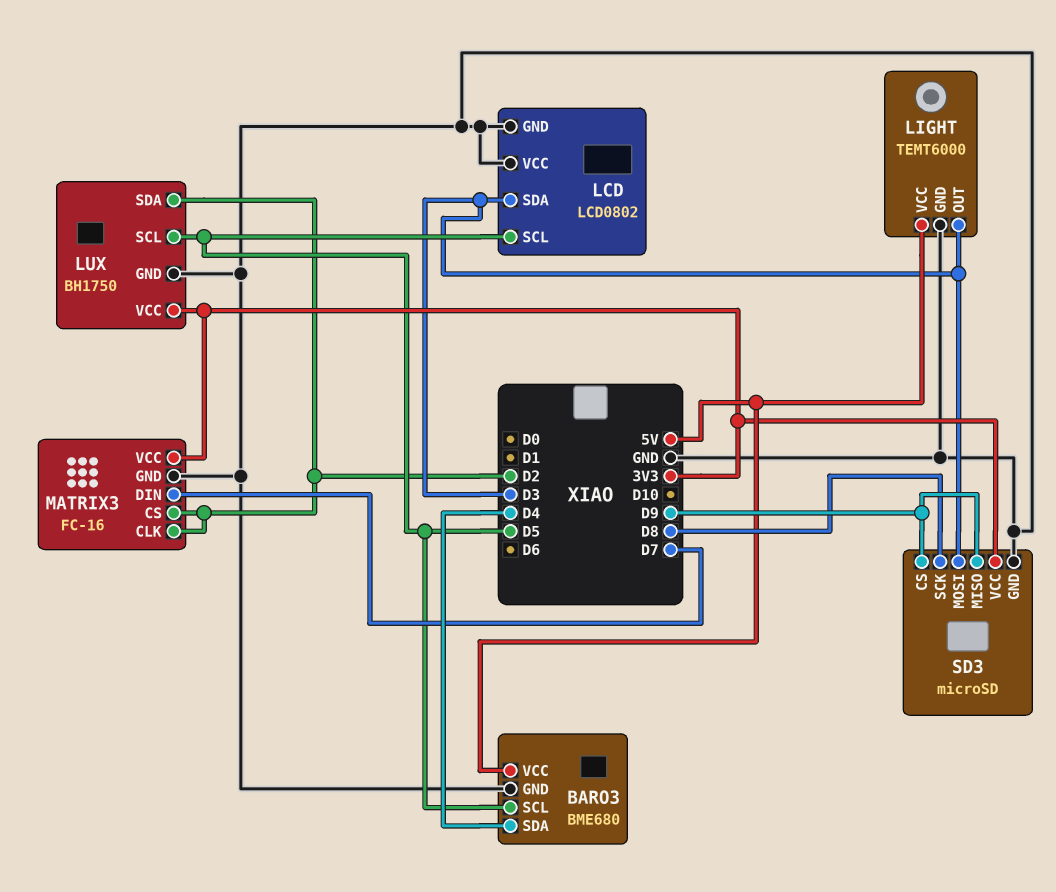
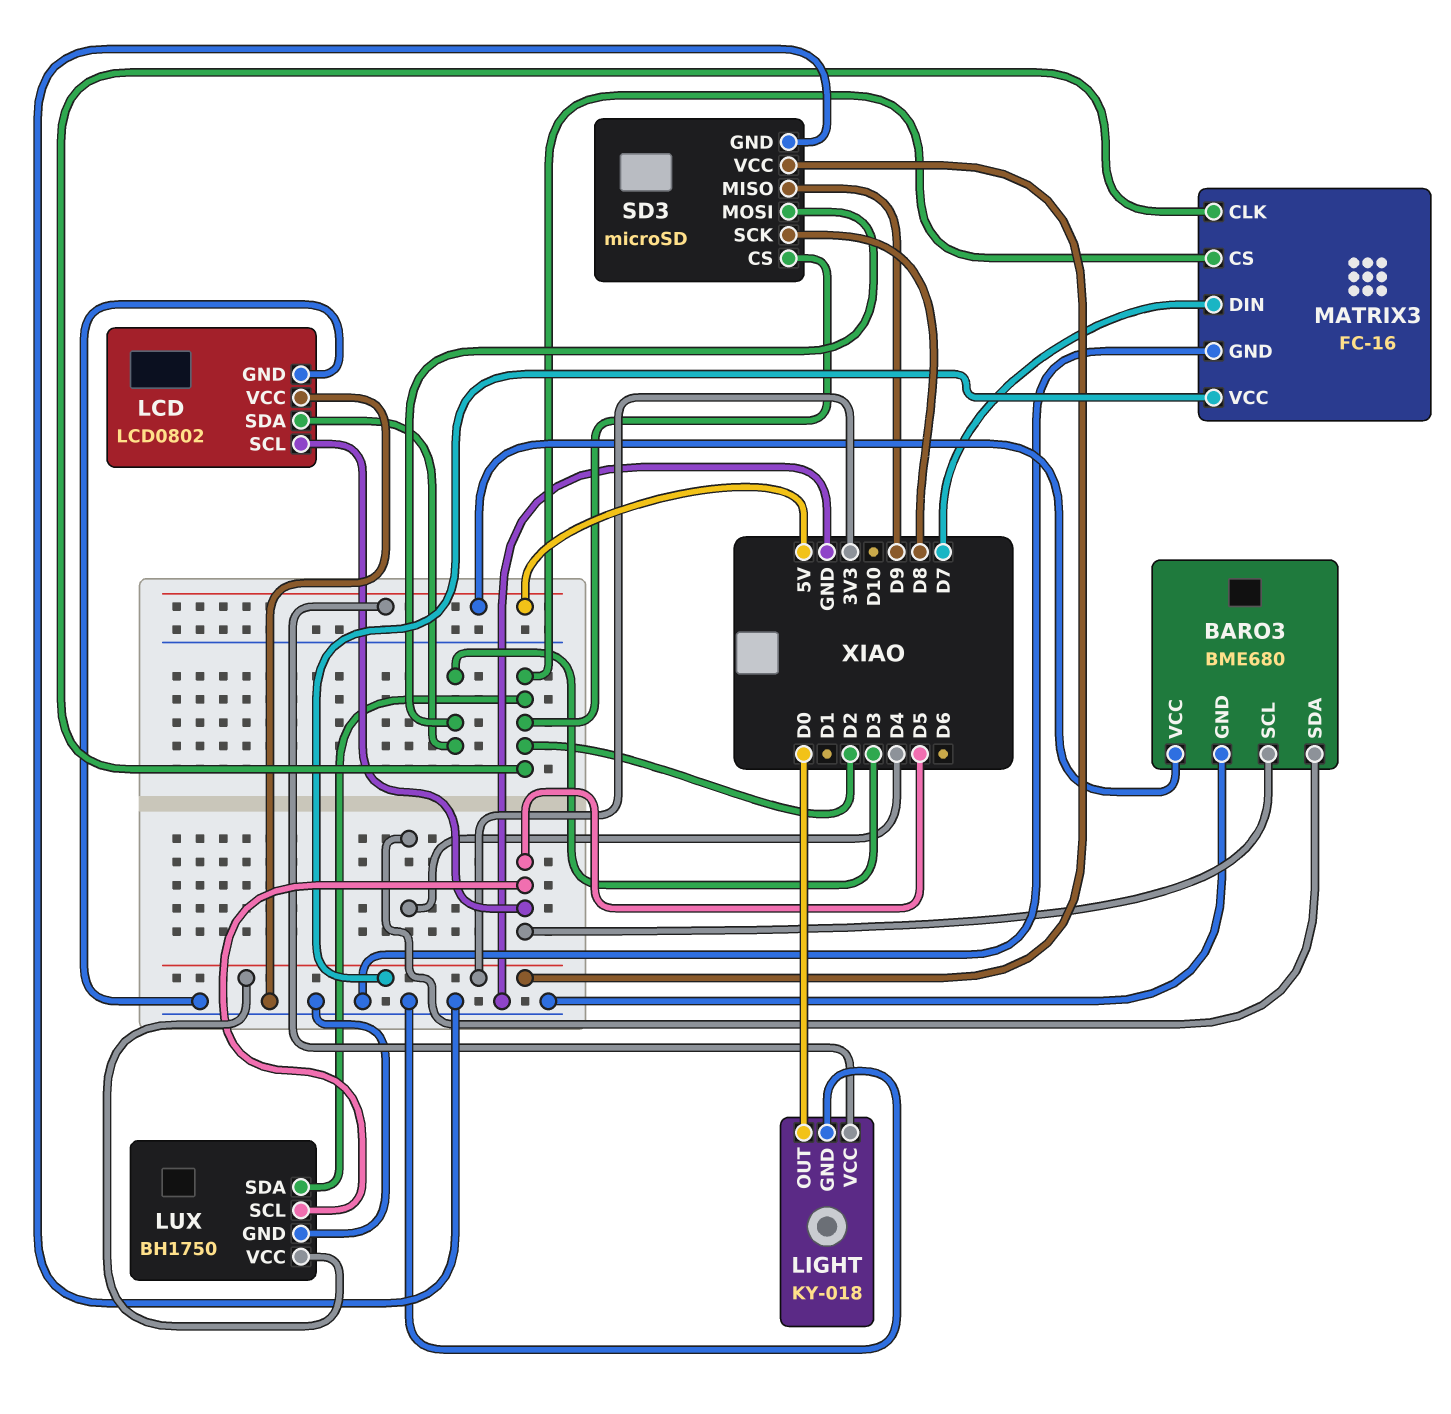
LIGHT: TEMT6000 -> KY-018
LIGHT pin OUT: D3 -> D0
SD3 pin CS: D9 -> D2

